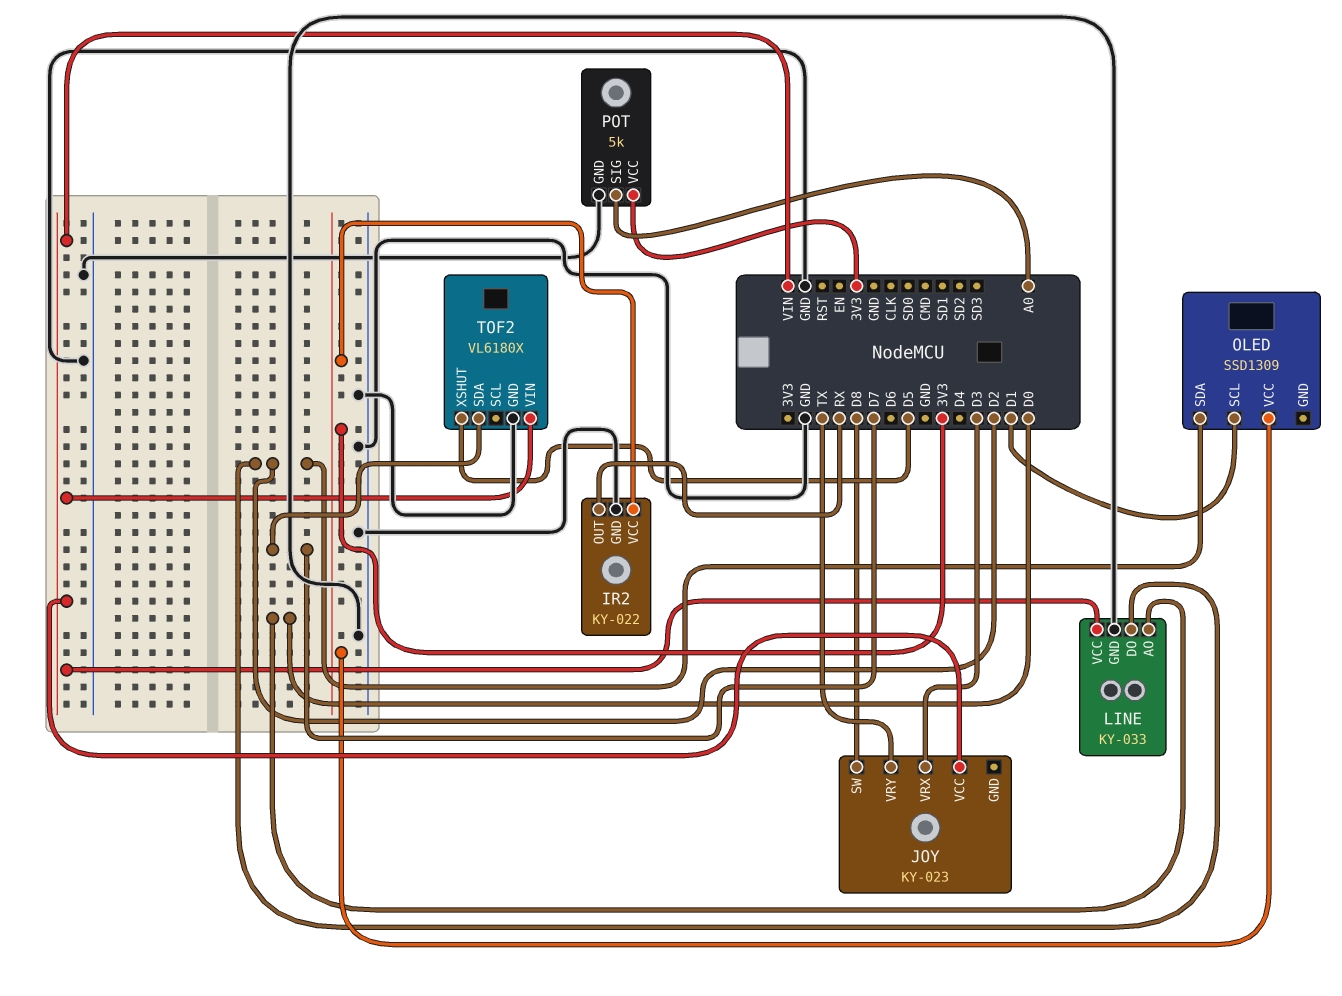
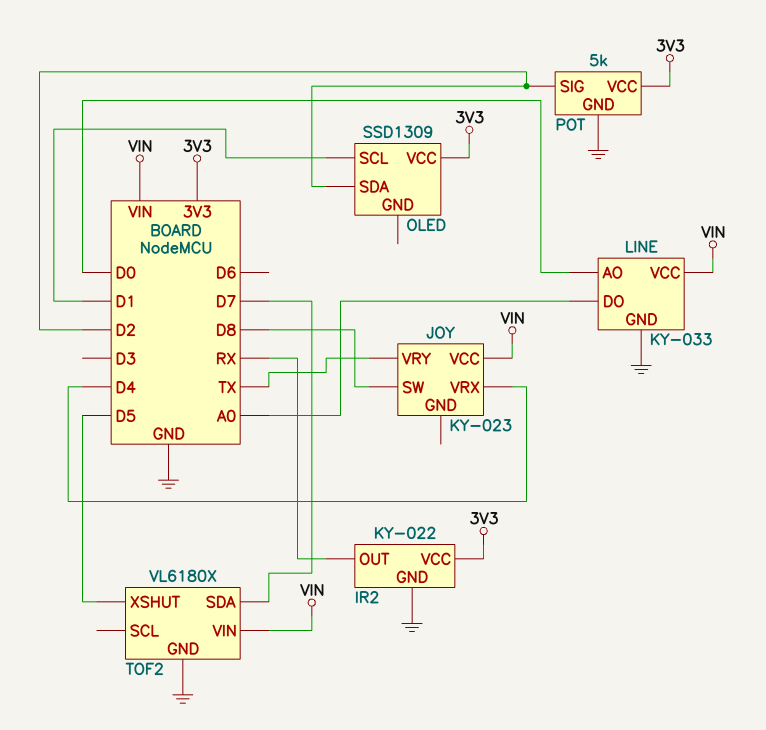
JOY pin VRX: D3 -> D4
LINE pin DO: D2 -> A0
POT pin SIG: A0 -> D2

